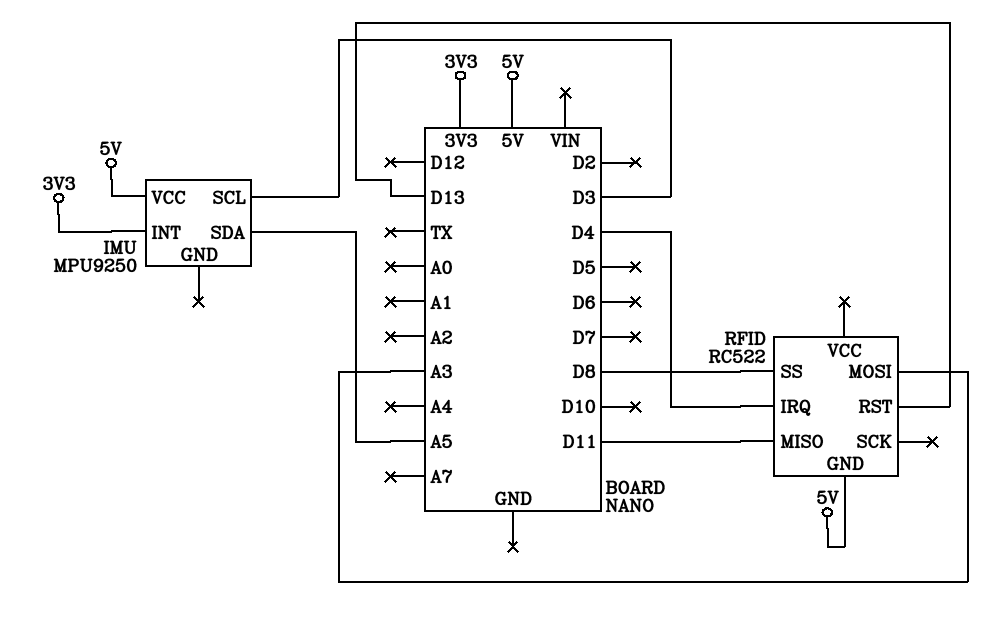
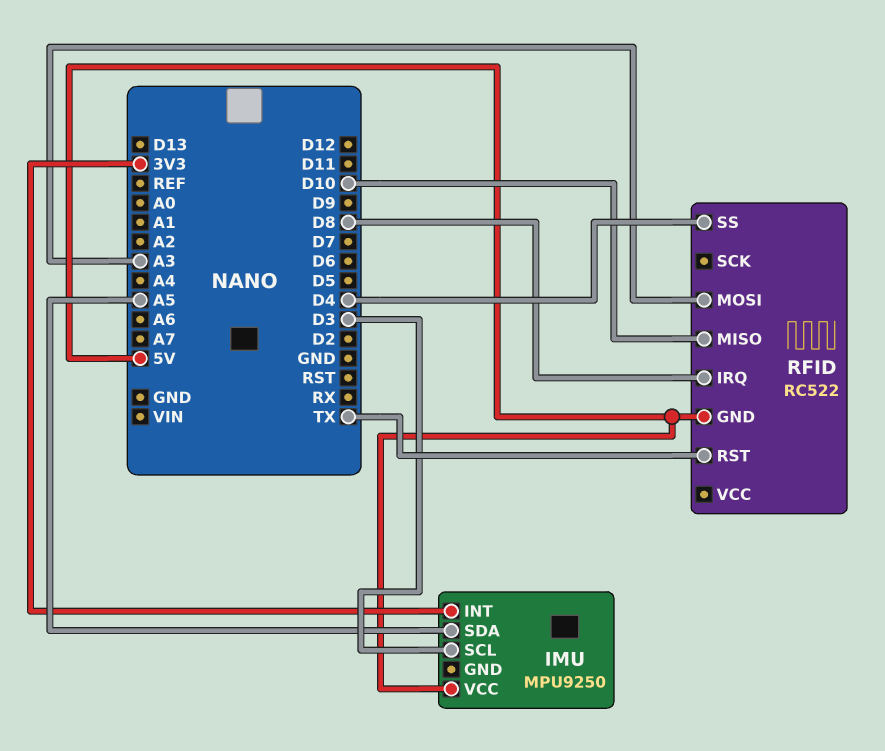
RFID pin IRQ: D4 -> D8
RFID pin MISO: D11 -> D10
RFID pin RST: D13 -> TX
RFID pin SS: D8 -> D4

